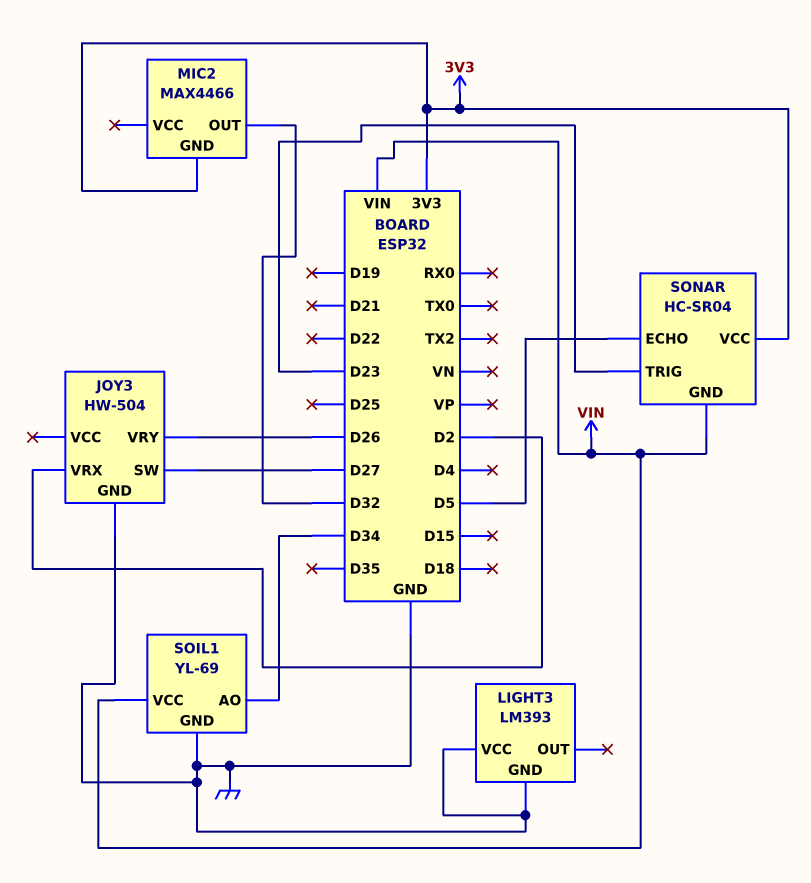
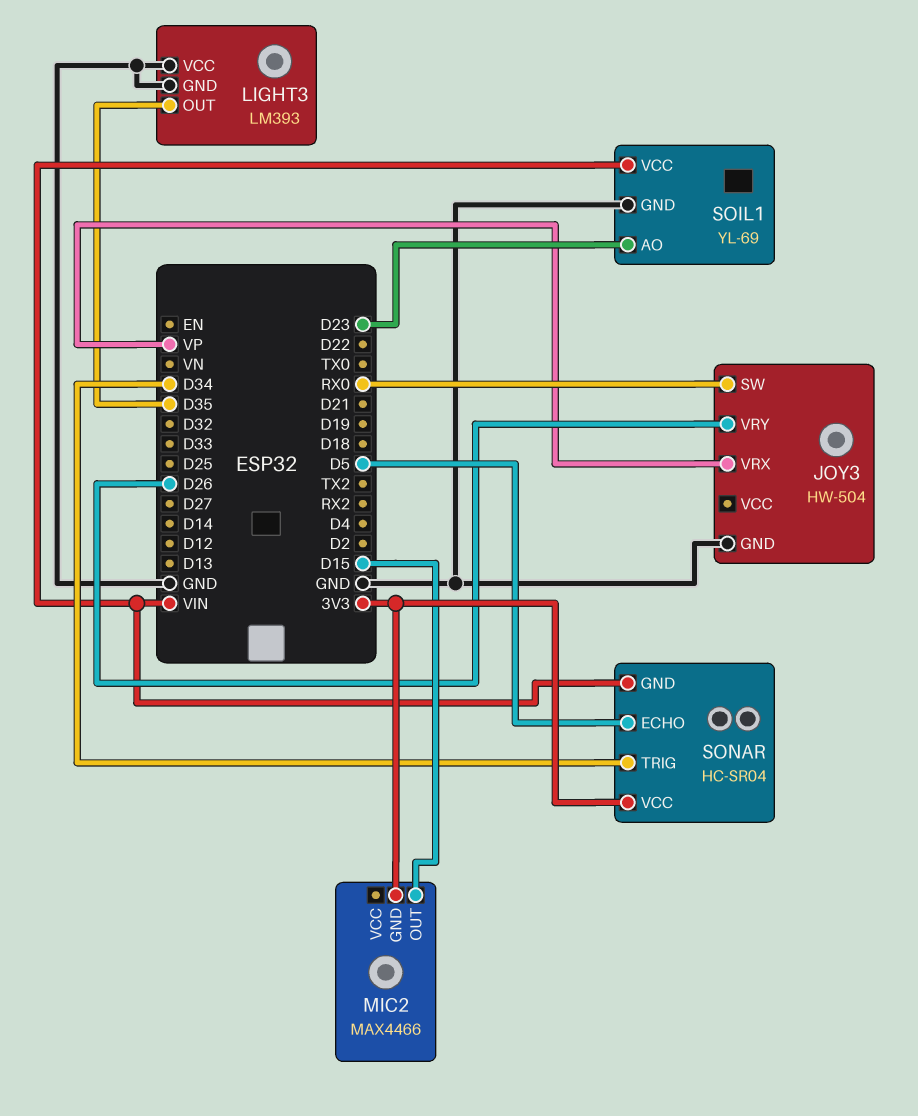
JOY3 pin SW: D27 -> RX0
JOY3 pin VRX: D2 -> VP
LIGHT3 pin OUT: none -> D35
MIC2 pin OUT: D32 -> D15
SOIL1 pin AO: D34 -> D23
SONAR pin TRIG: D23 -> D34

